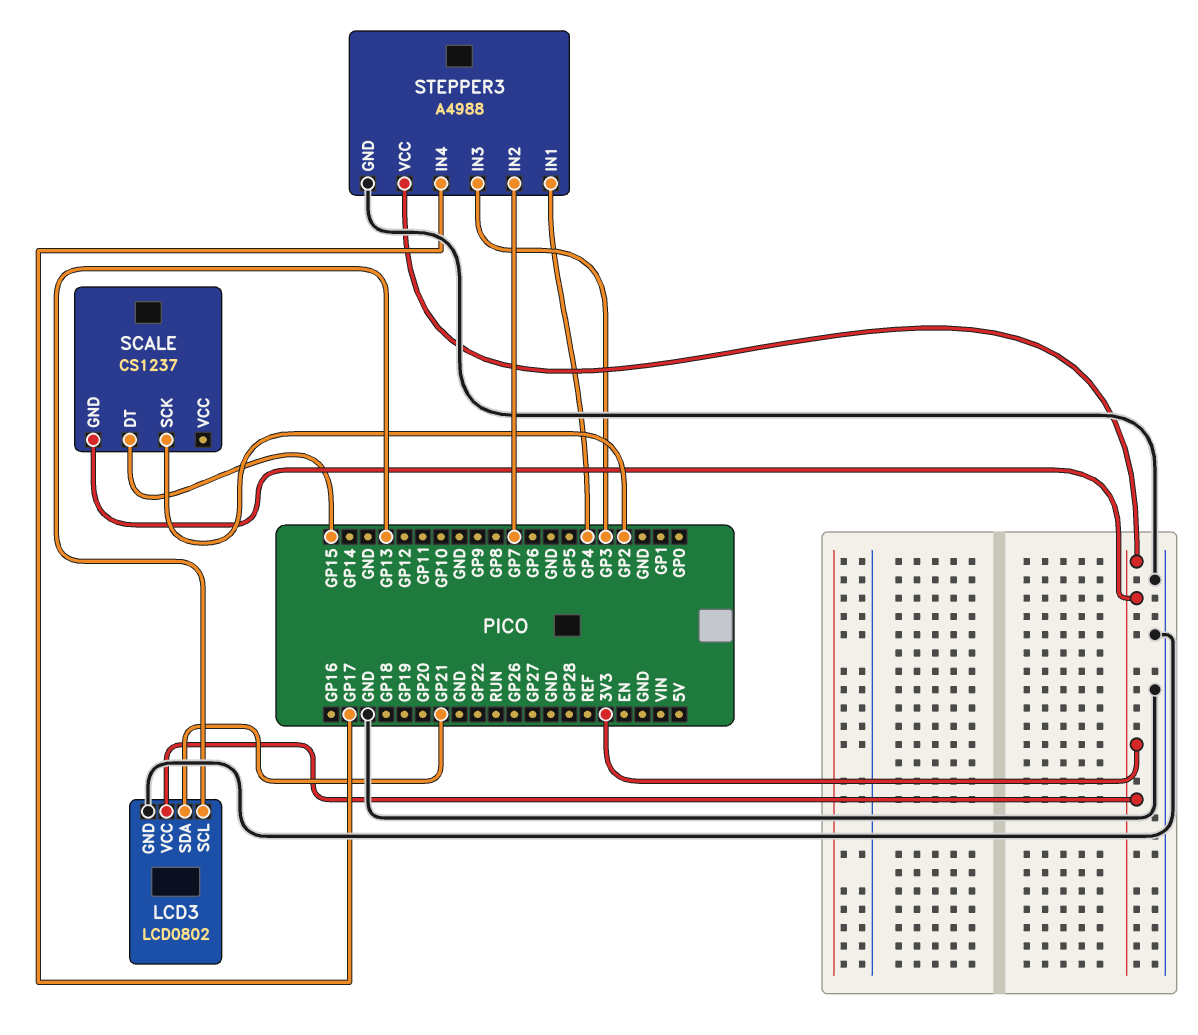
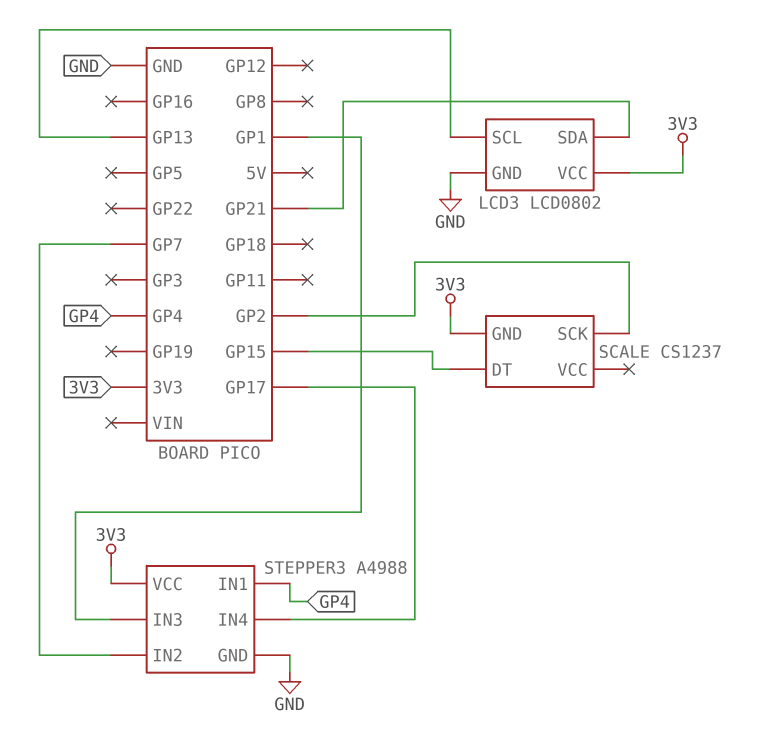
STEPPER3 pin IN3: GP3 -> GP1

